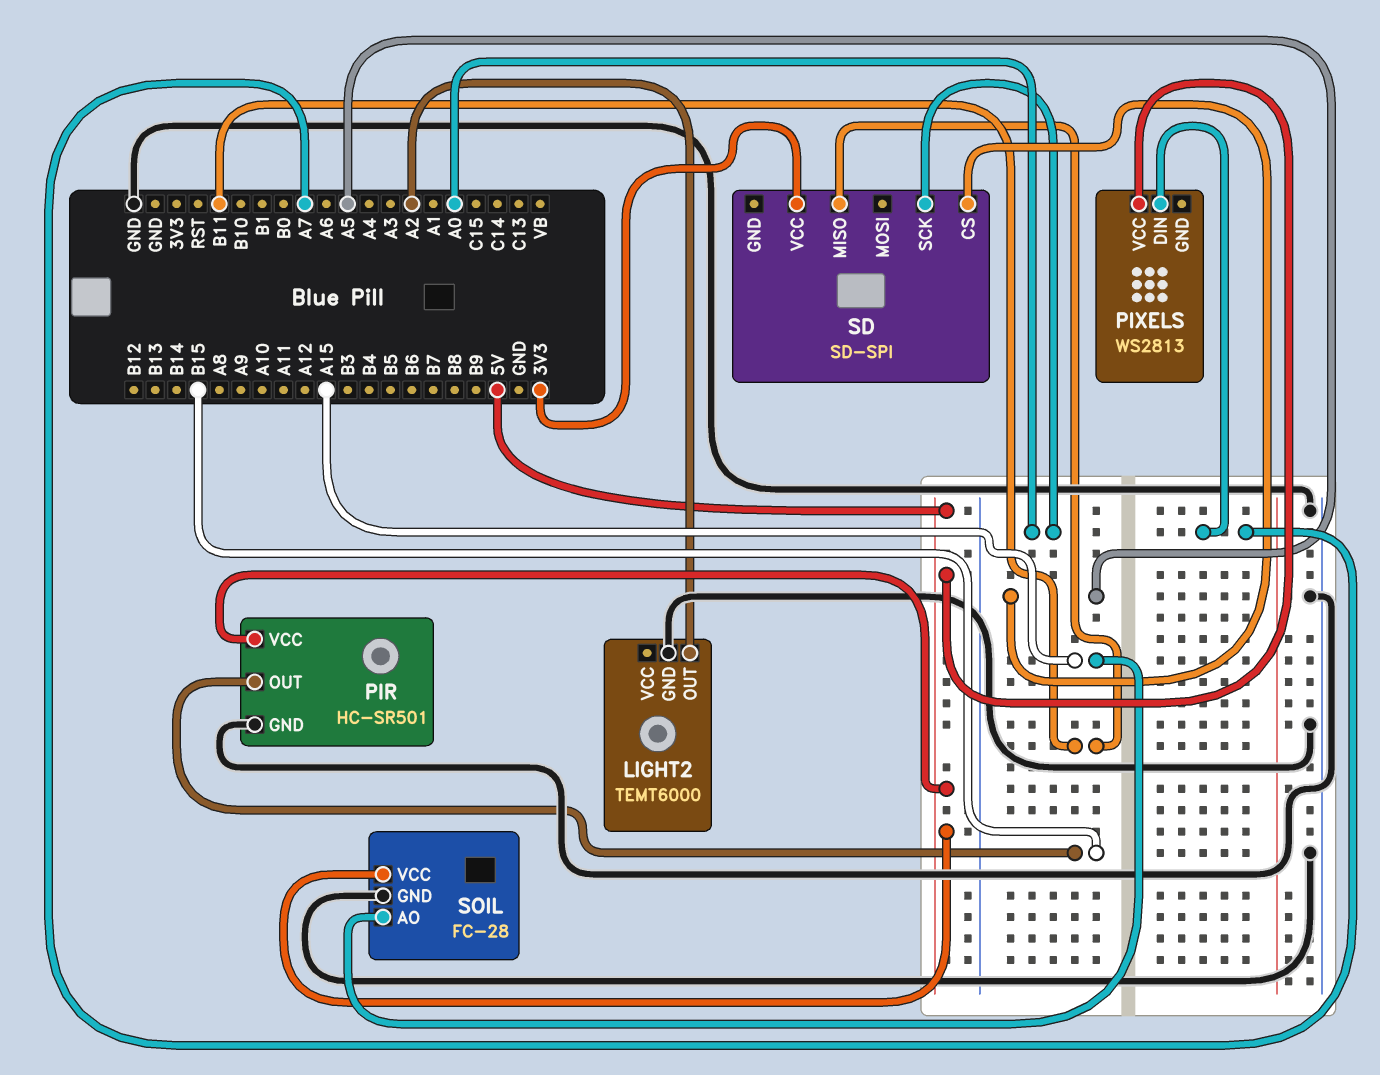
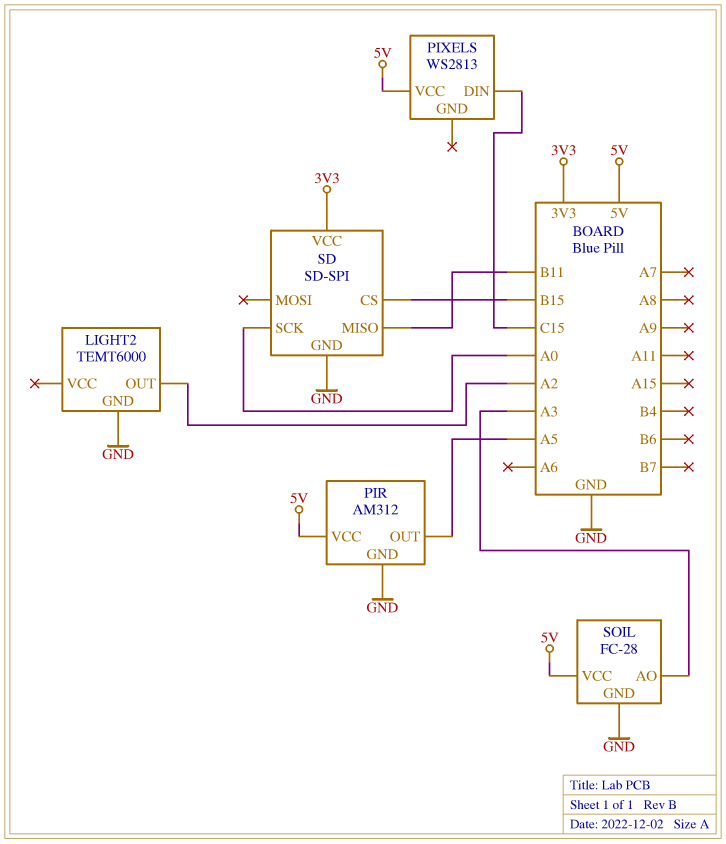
PIR: HC-SR501 -> AM312
PIR pin OUT: B15 -> A5
PIXELS pin DIN: A7 -> C15
SD pin CS: A5 -> B15
SD pin GND: none -> GND
SOIL pin AO: A15 -> A3

